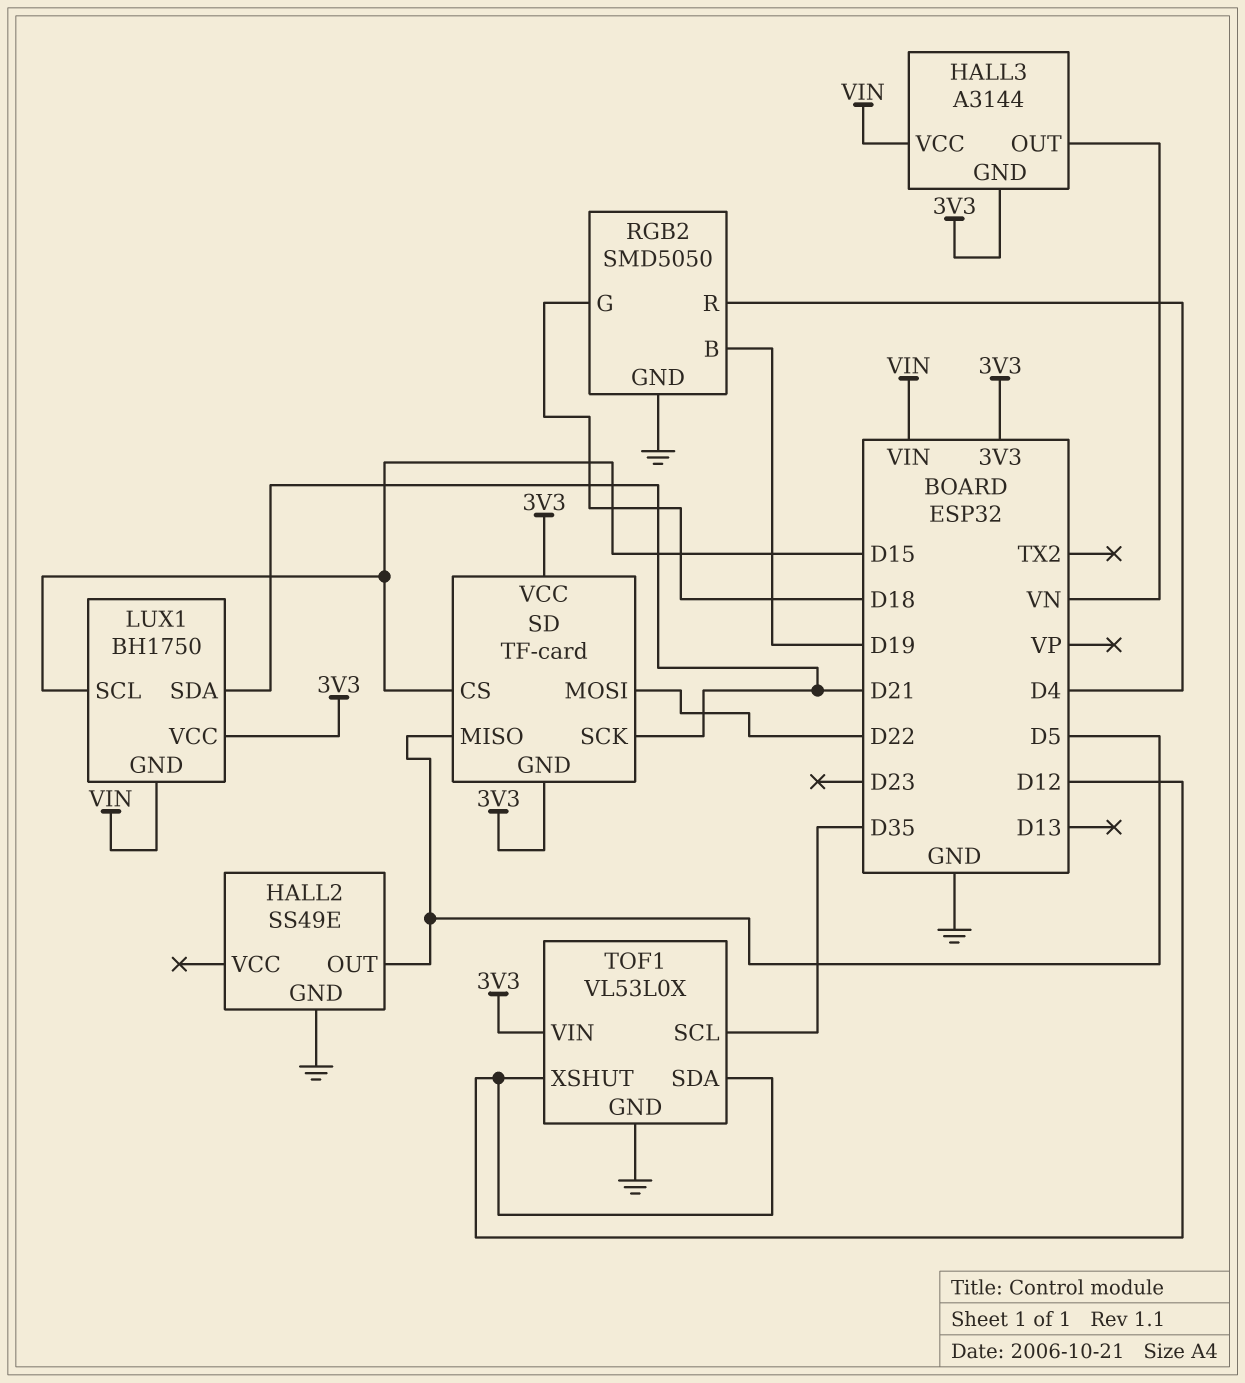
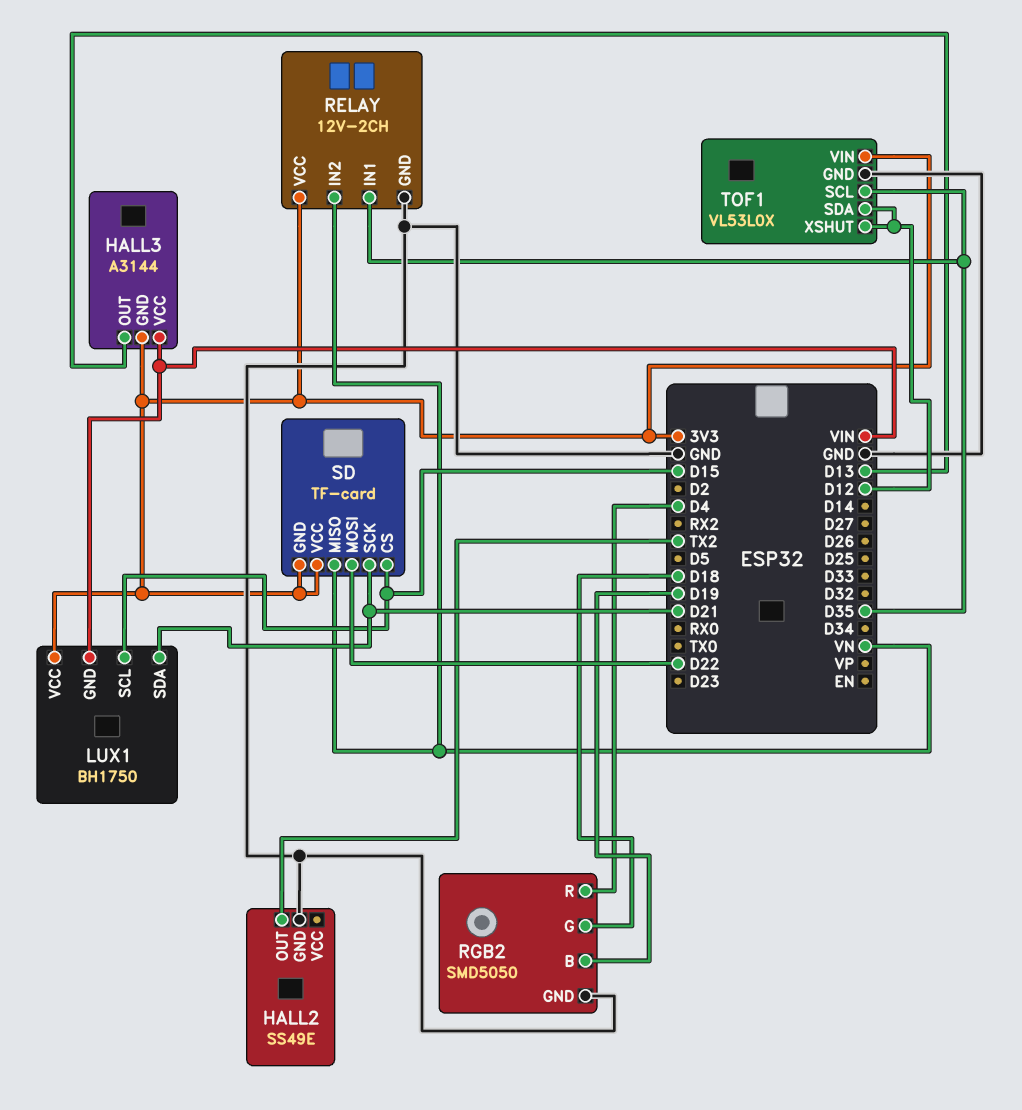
HALL2 pin OUT: D5 -> TX2
HALL3 pin OUT: VN -> D13
RELAY: none -> 12V-2CH
RELAY pin GND: none -> GND
RELAY pin IN1: none -> D35
RELAY pin IN2: none -> VN
RELAY pin VCC: none -> 3V3
SD pin MISO: D5 -> VN

